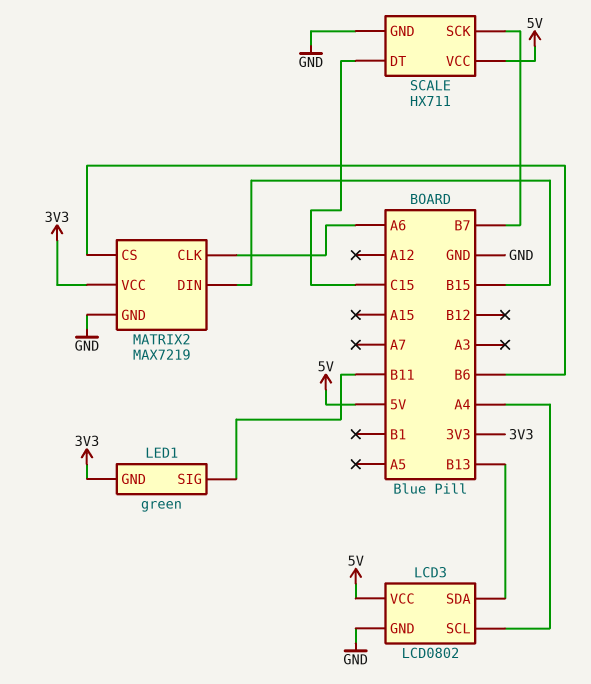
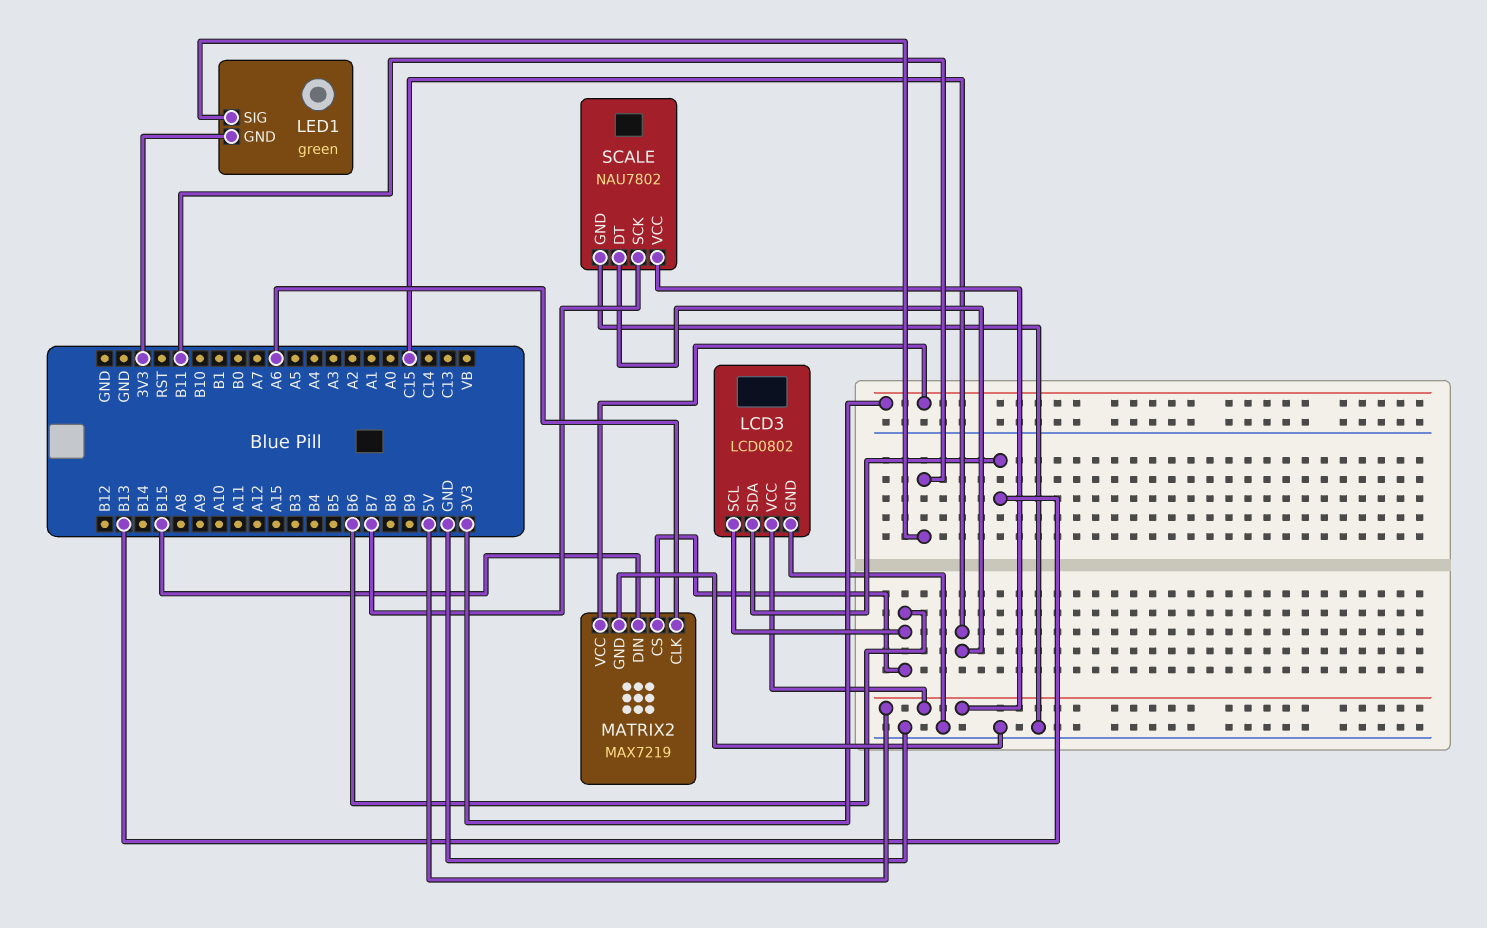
LCD3 pin SCL: A4 -> B6
SCALE: HX711 -> NAU7802

